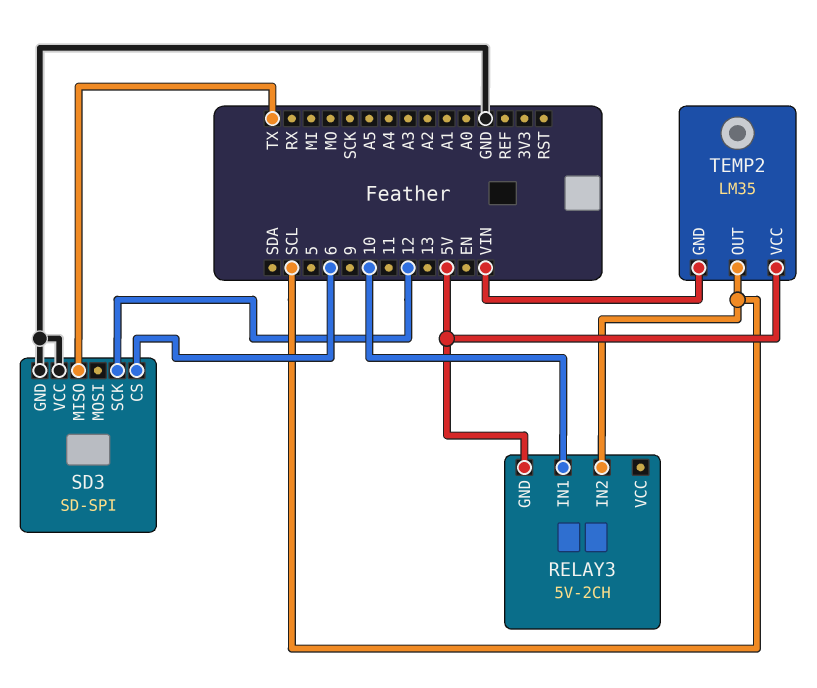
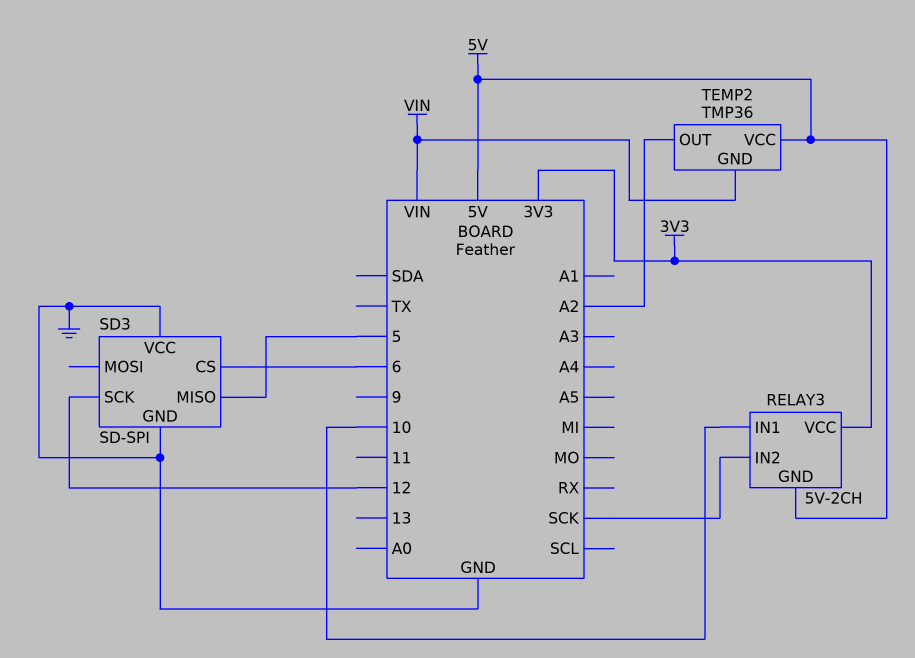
RELAY3 pin IN2: SCL -> SCK
RELAY3 pin VCC: none -> 3V3
SD3 pin MISO: TX -> 5
TEMP2: LM35 -> TMP36
TEMP2 pin OUT: SCL -> A2

